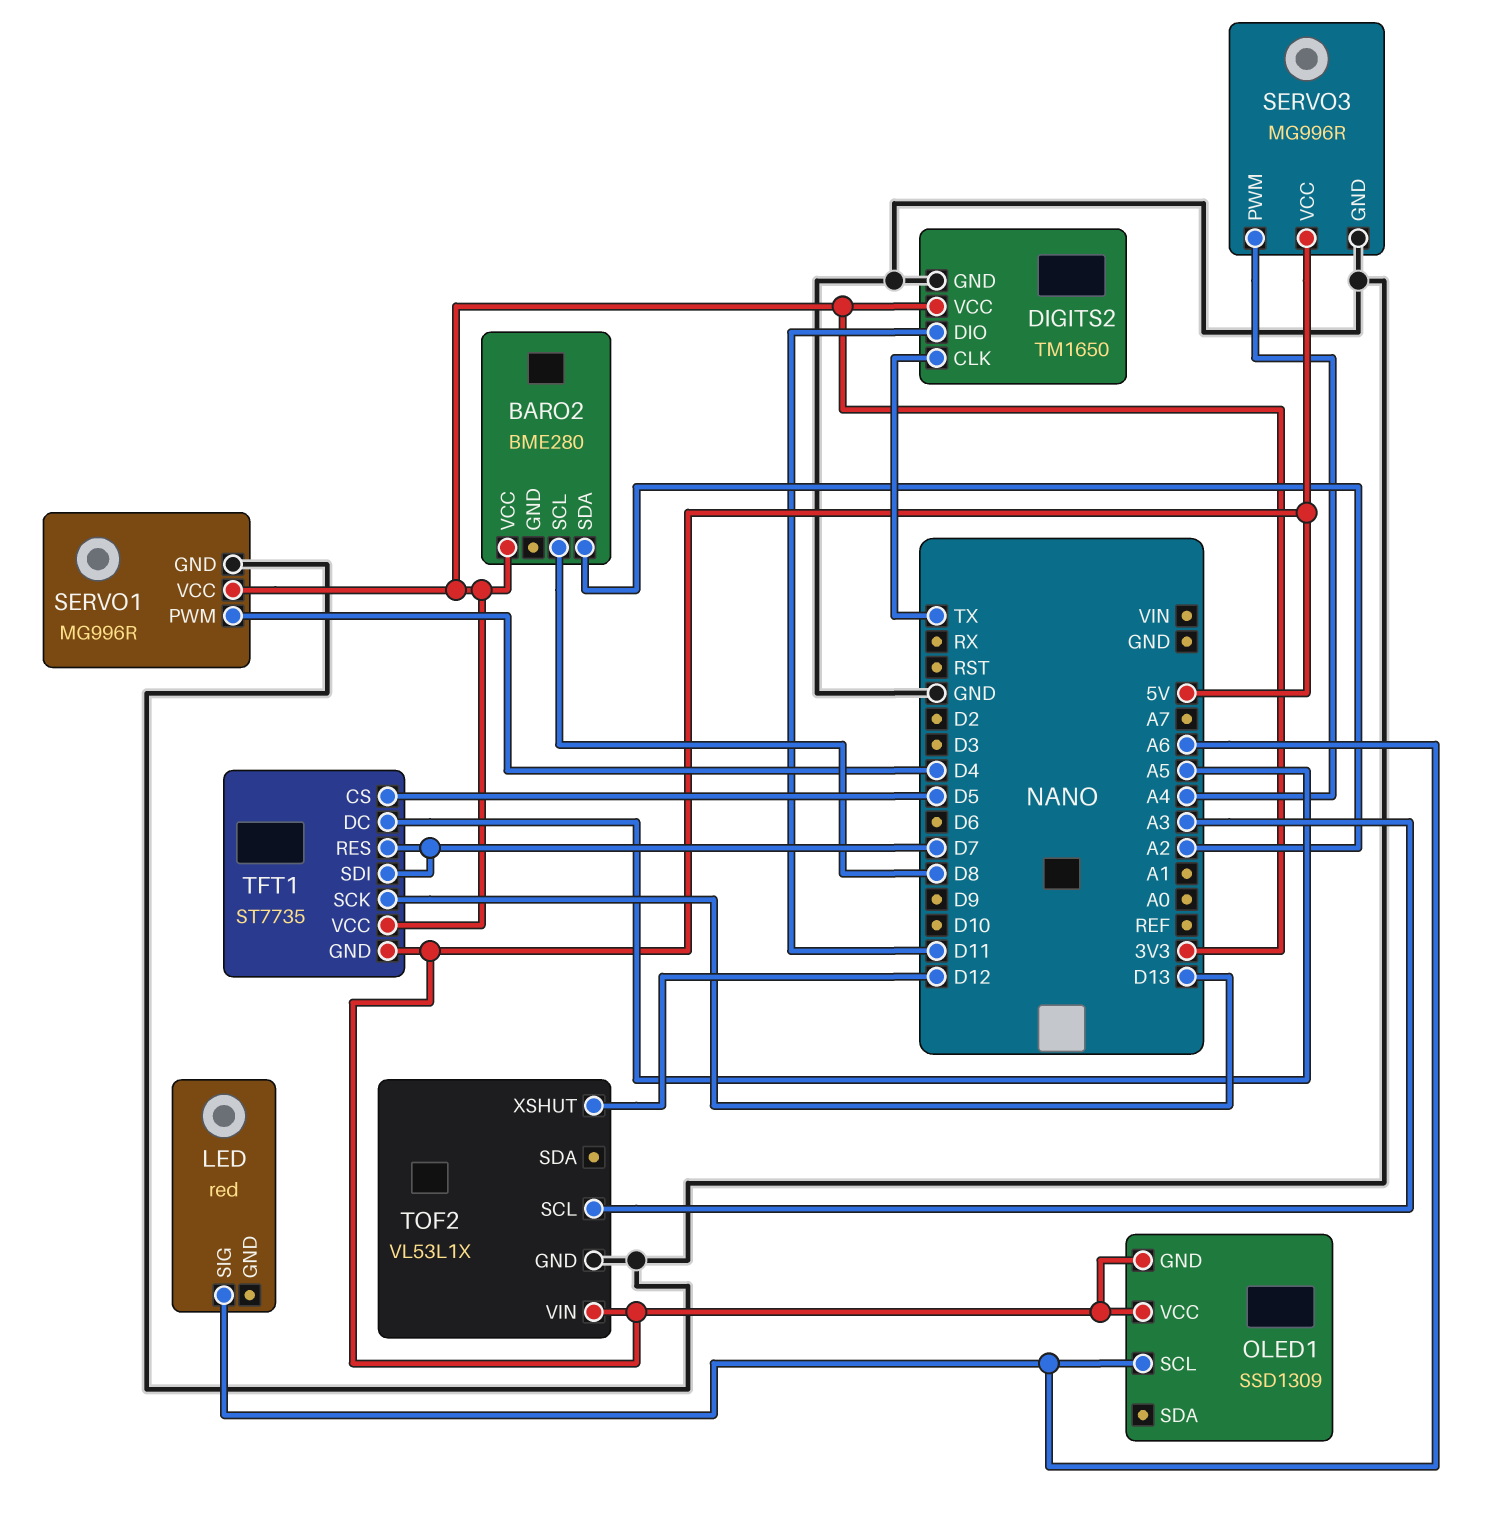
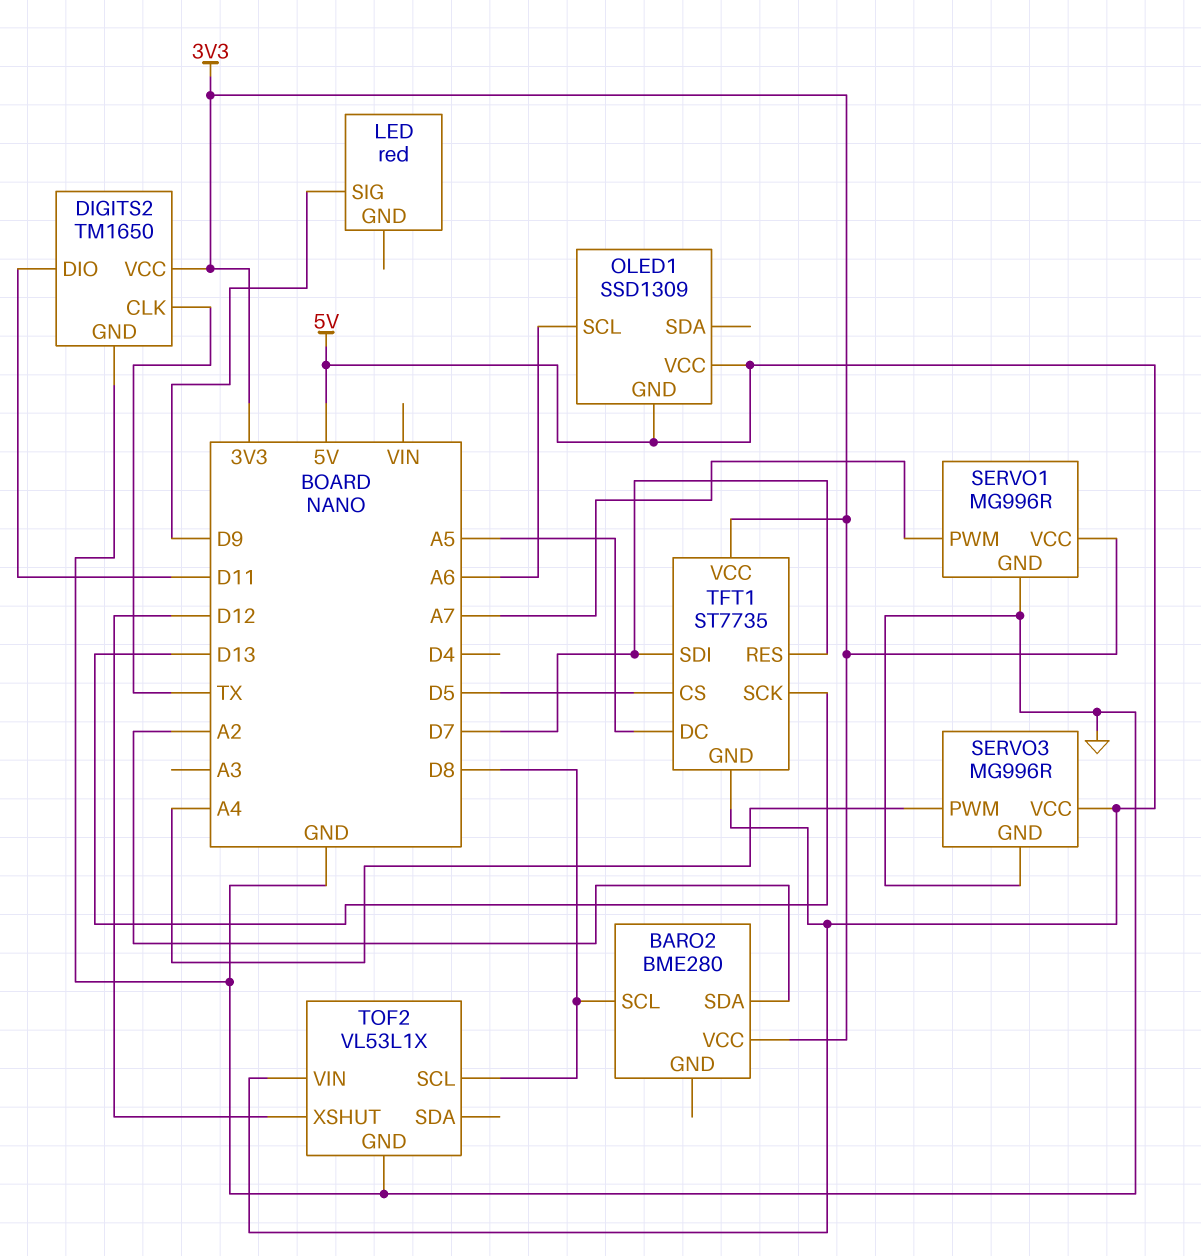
LED pin SIG: A6 -> D9
SERVO1 pin PWM: D4 -> A7
TOF2 pin SCL: A3 -> D8

